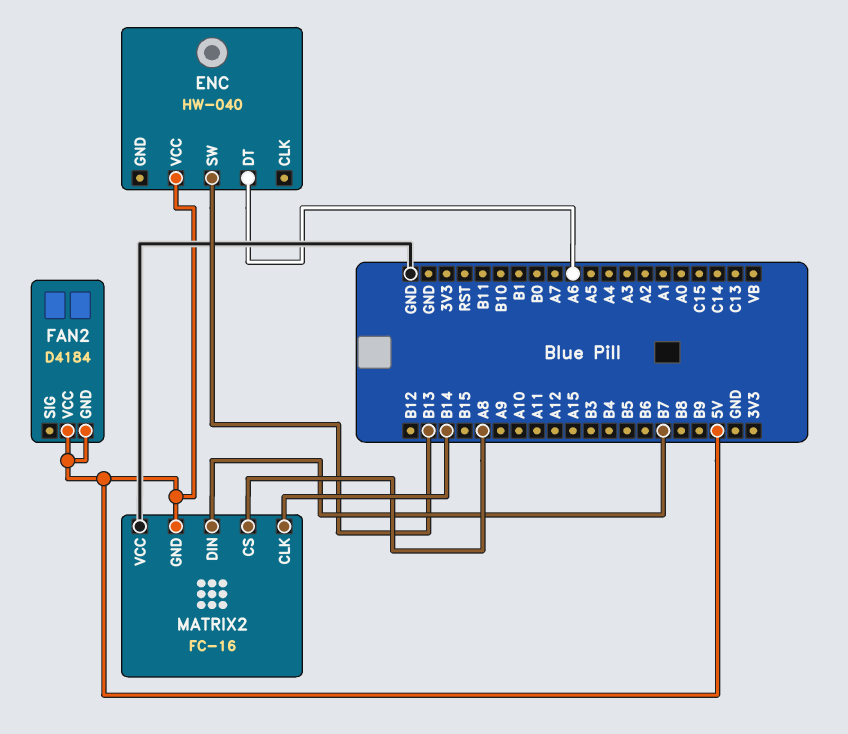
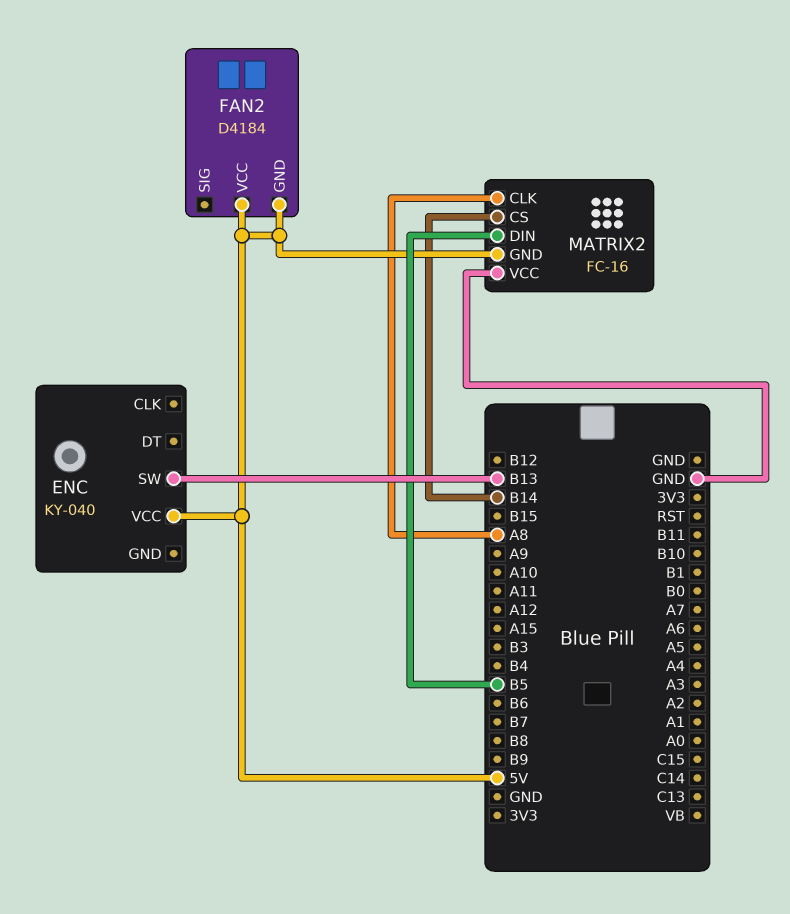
ENC: HW-040 -> KY-040
ENC pin DT: A6 -> none
MATRIX2 pin CLK: B14 -> A8
MATRIX2 pin CS: A8 -> B14
MATRIX2 pin DIN: B7 -> B5

